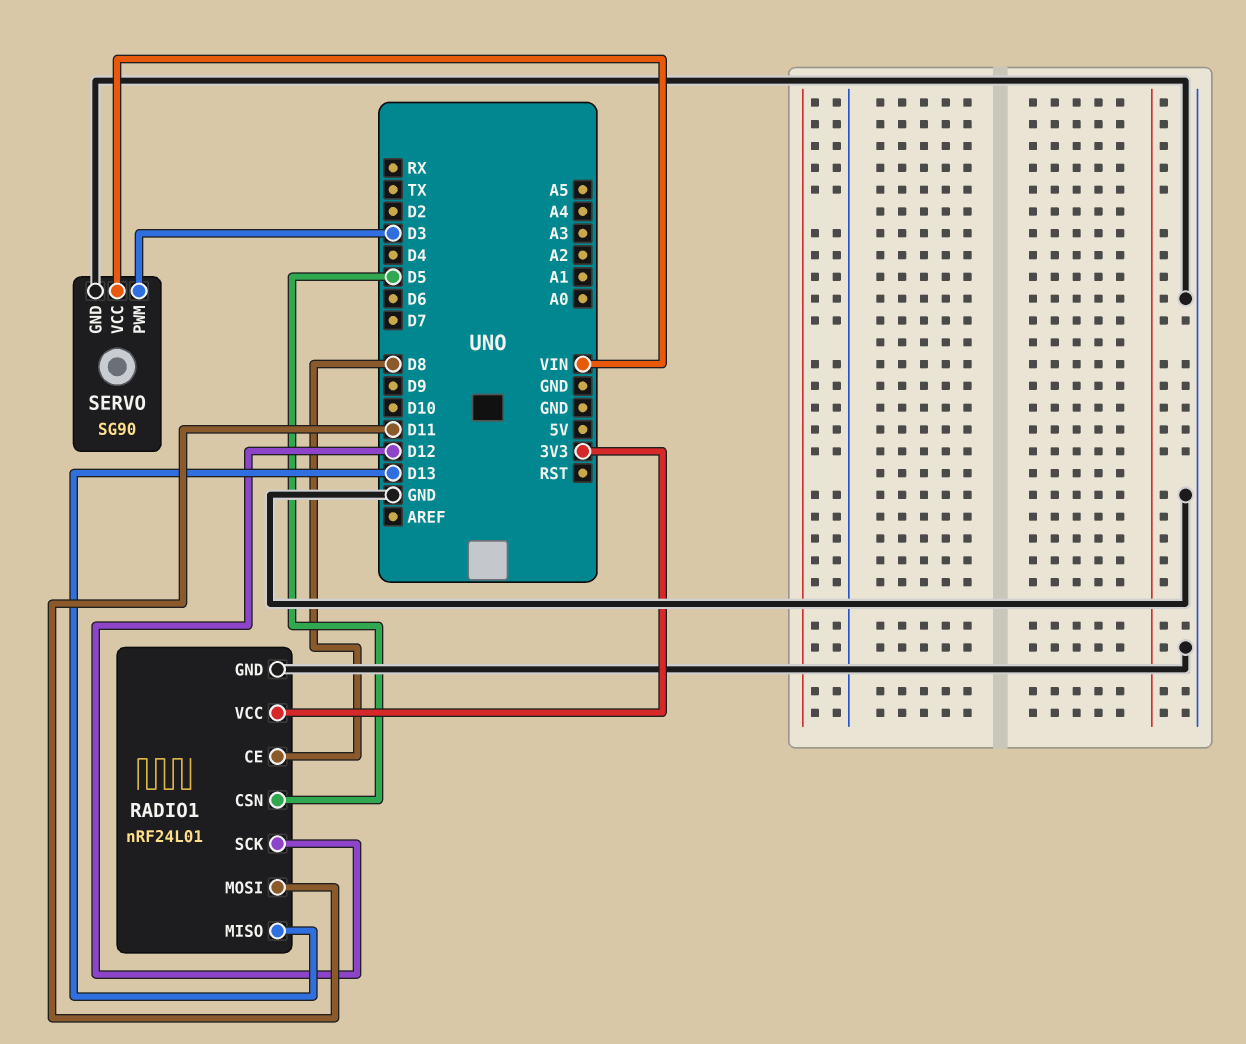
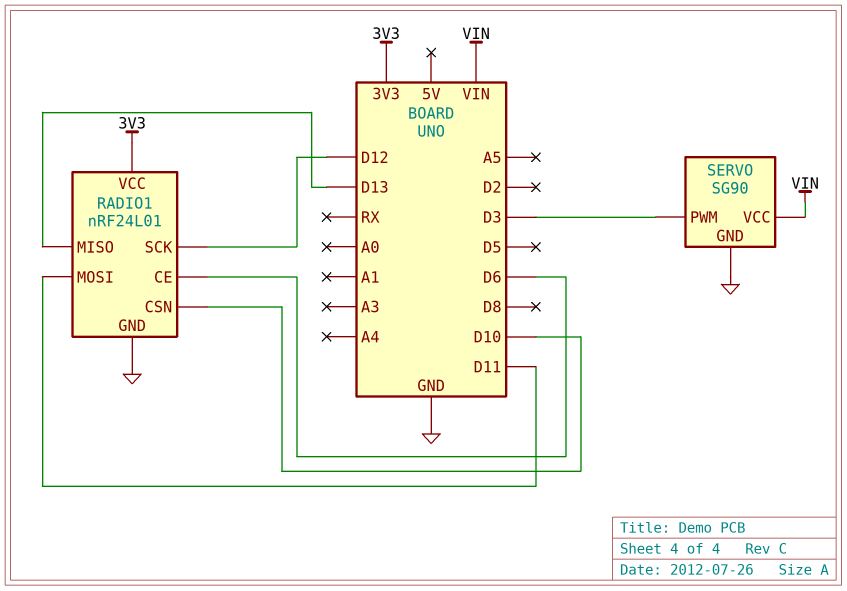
RADIO1 pin CE: D8 -> D6
RADIO1 pin CSN: D5 -> D10

